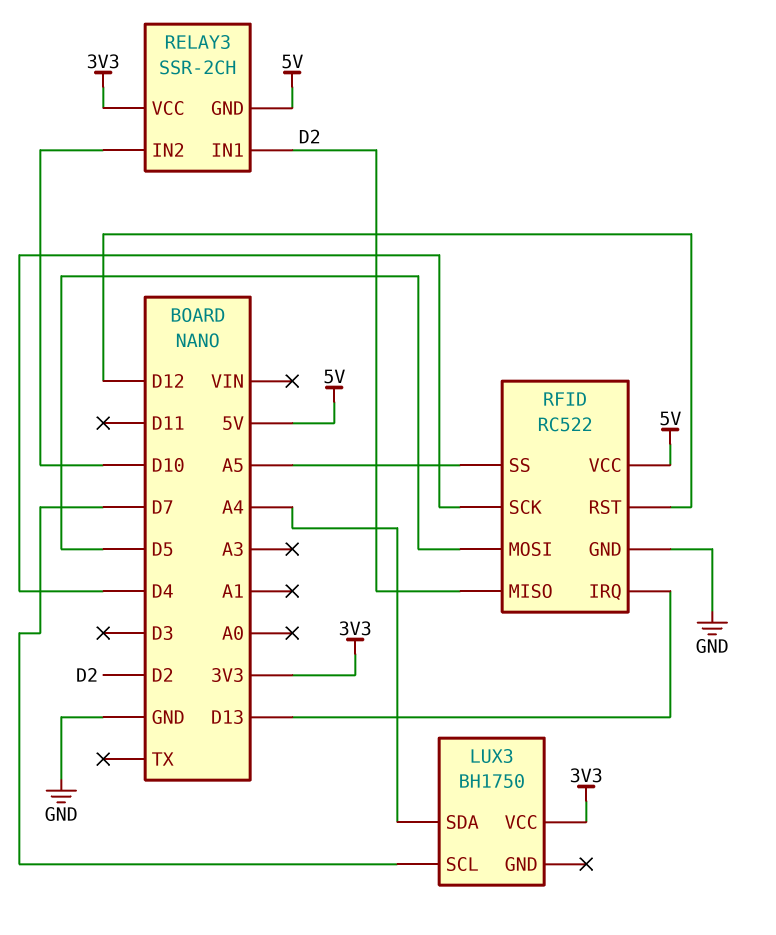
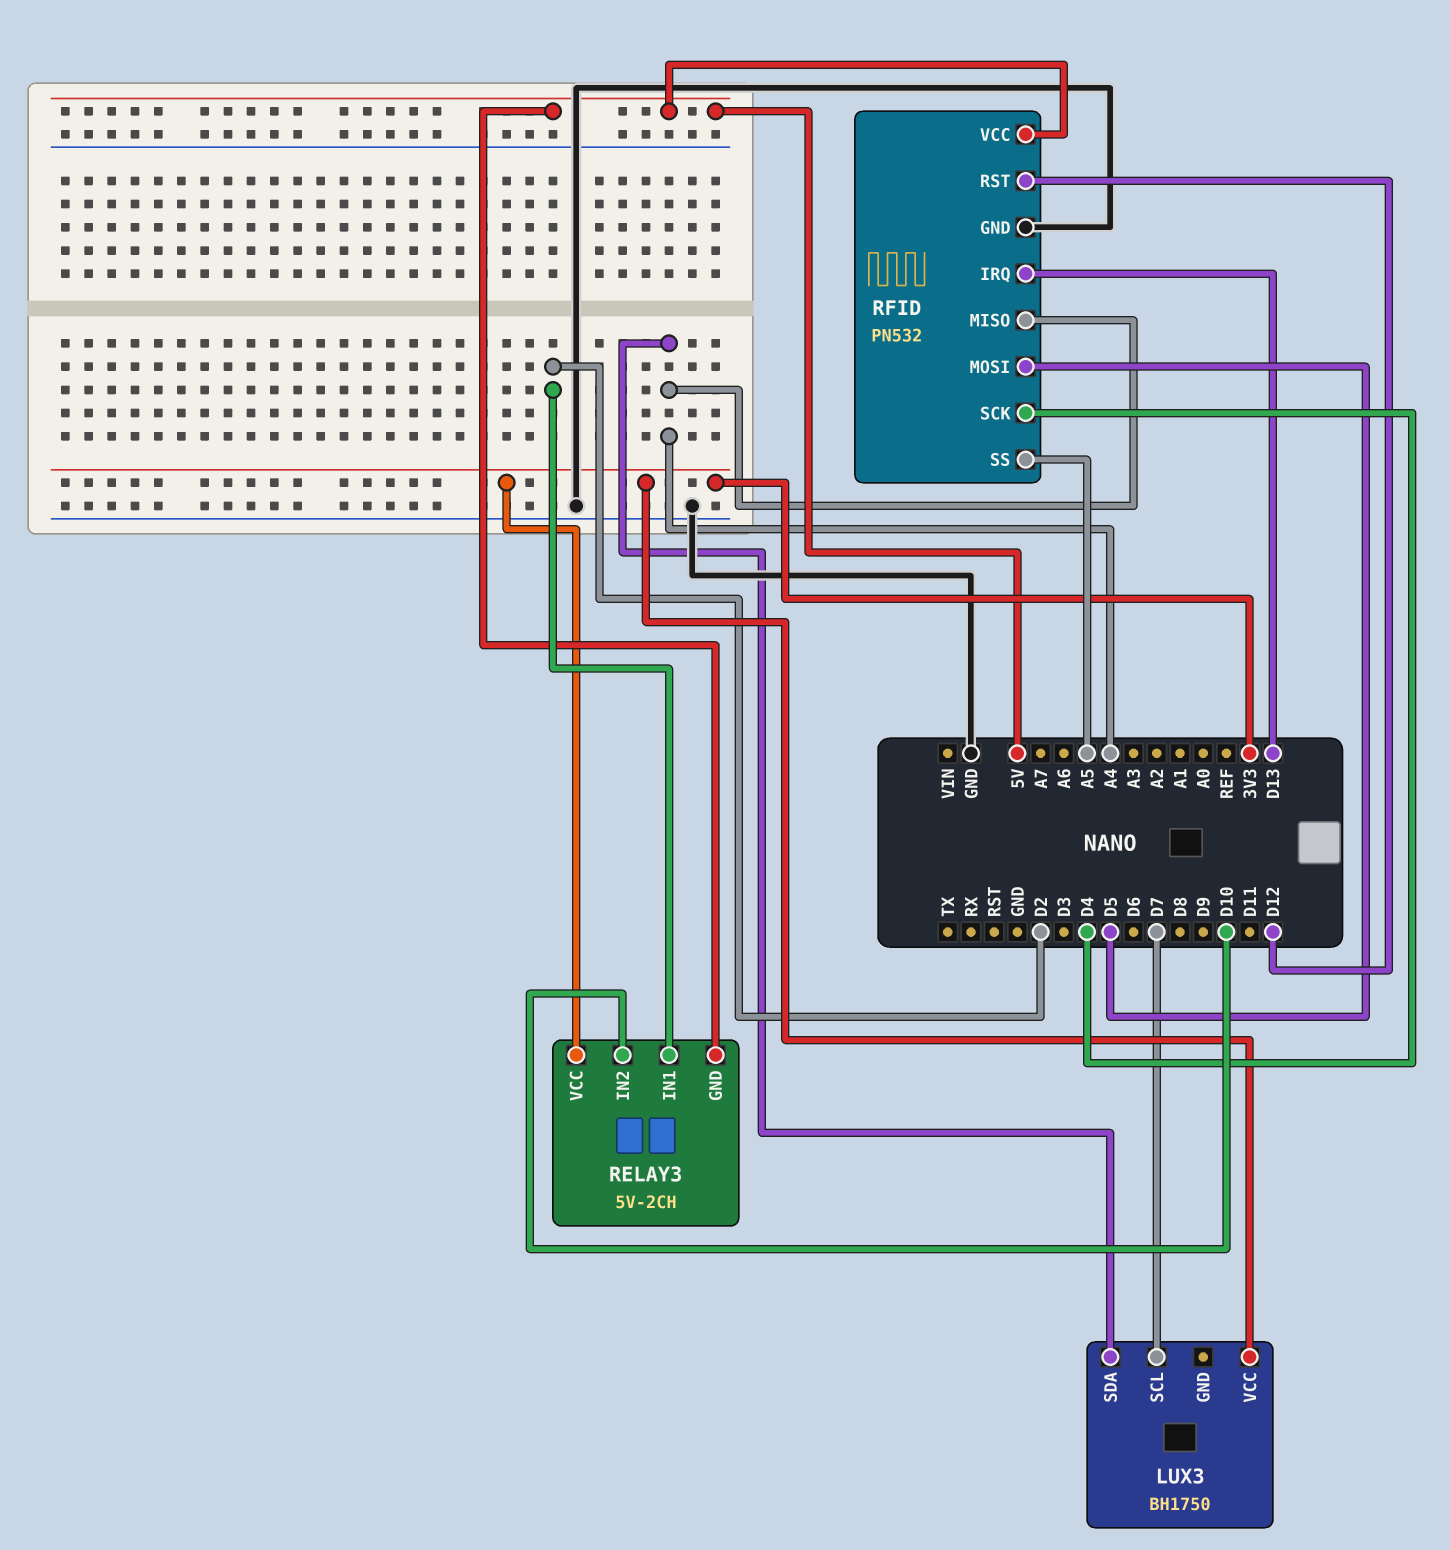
RELAY3: SSR-2CH -> 5V-2CH
RFID: RC522 -> PN532
RFID pin MISO: D2 -> A4

